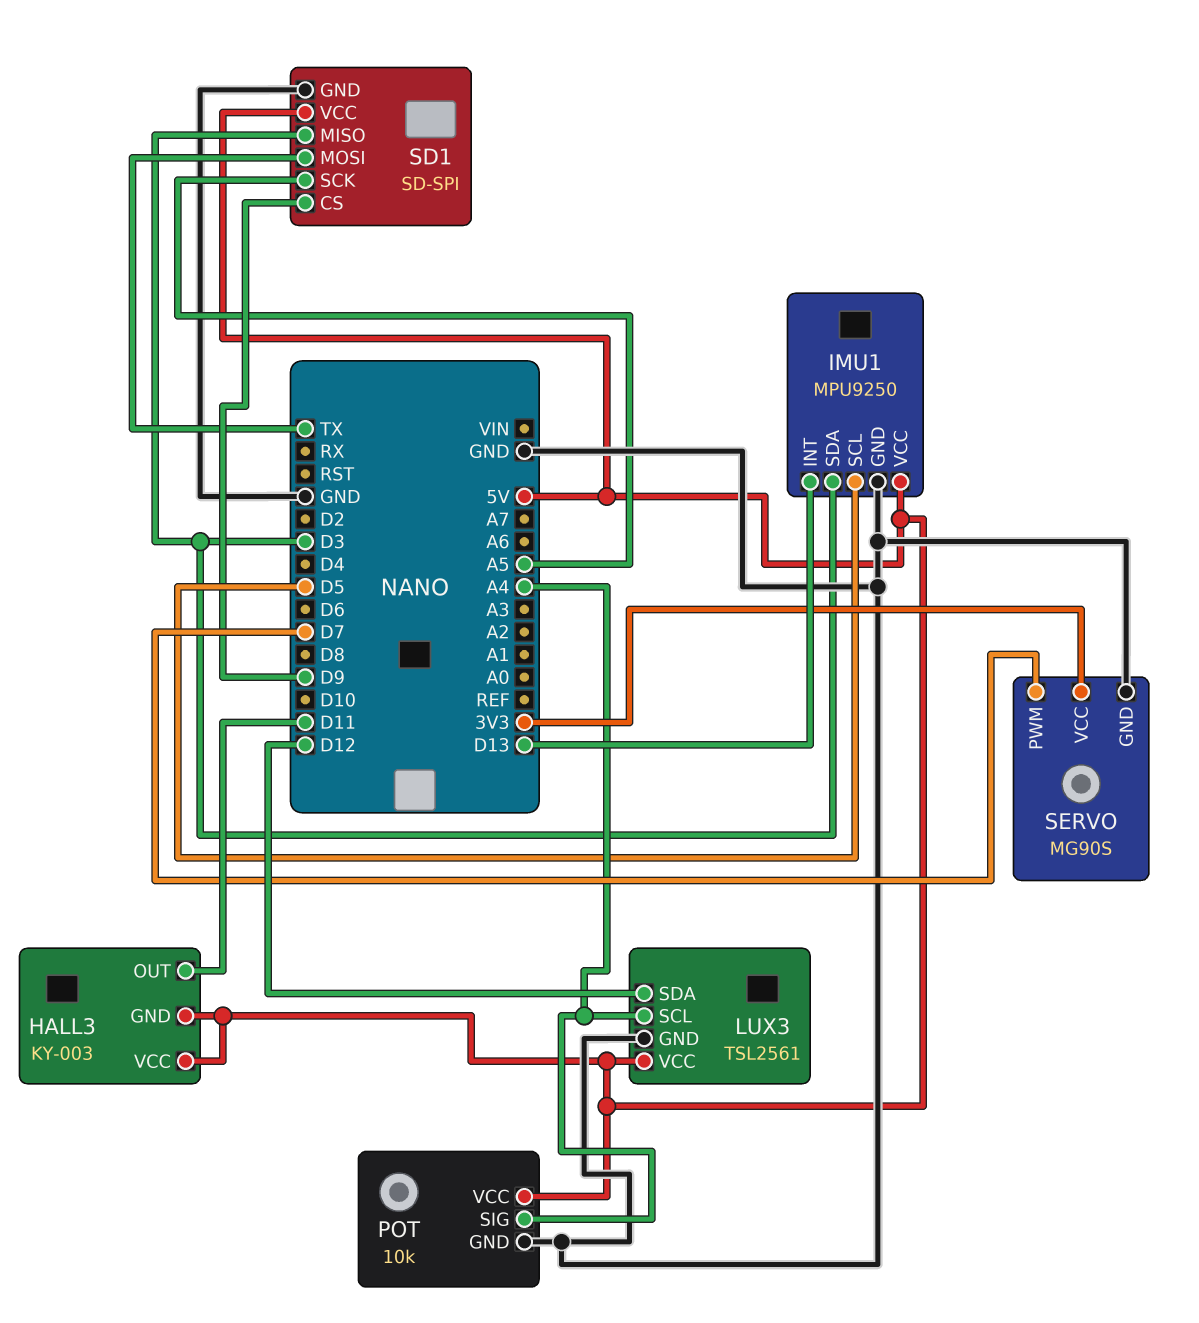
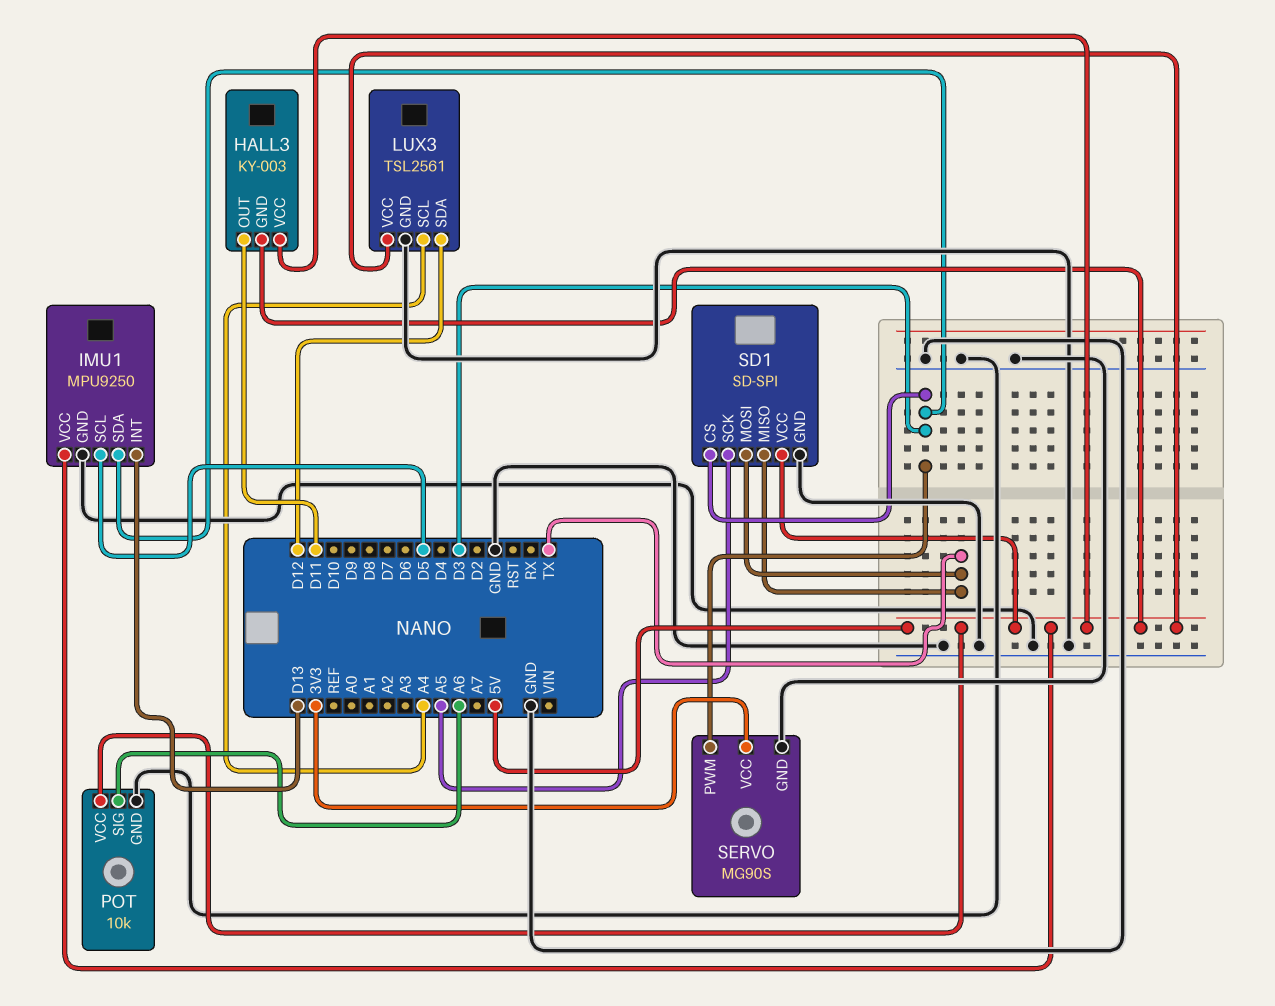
POT pin SIG: A4 -> A6
SD1 pin CS: D9 -> D3
SD1 pin MISO: D3 -> TX
SERVO pin PWM: D7 -> D3

